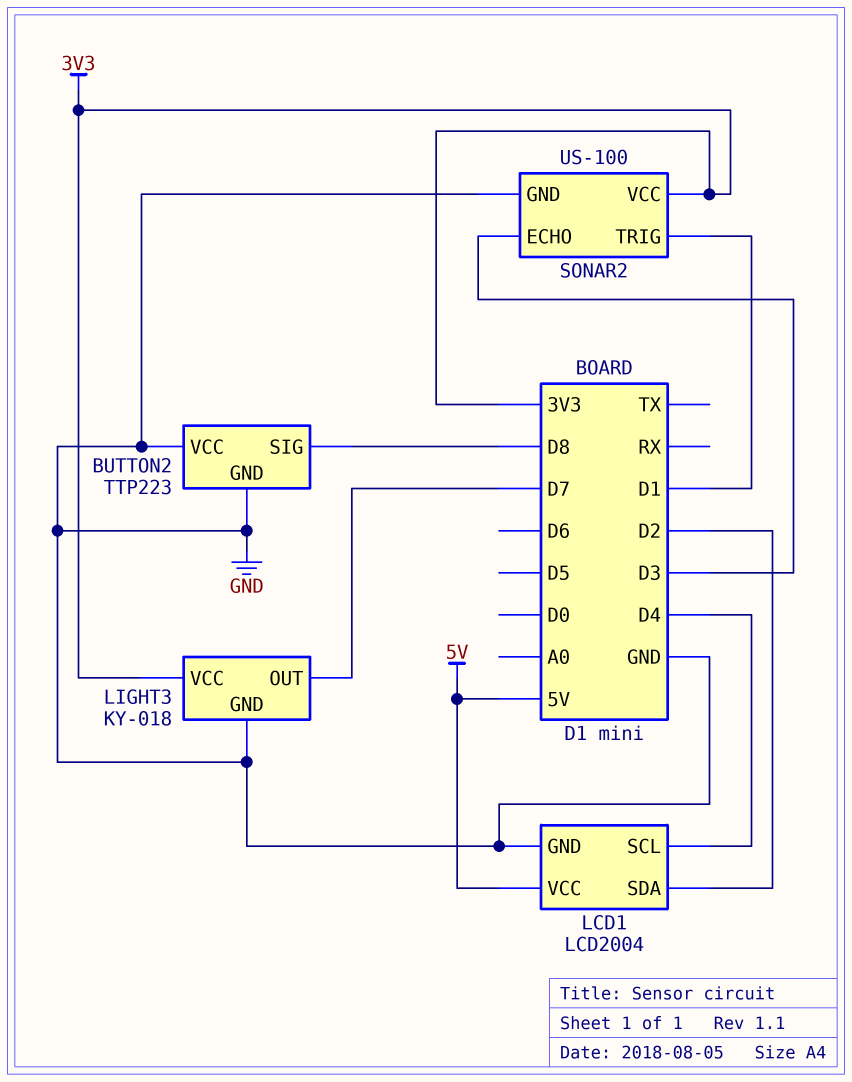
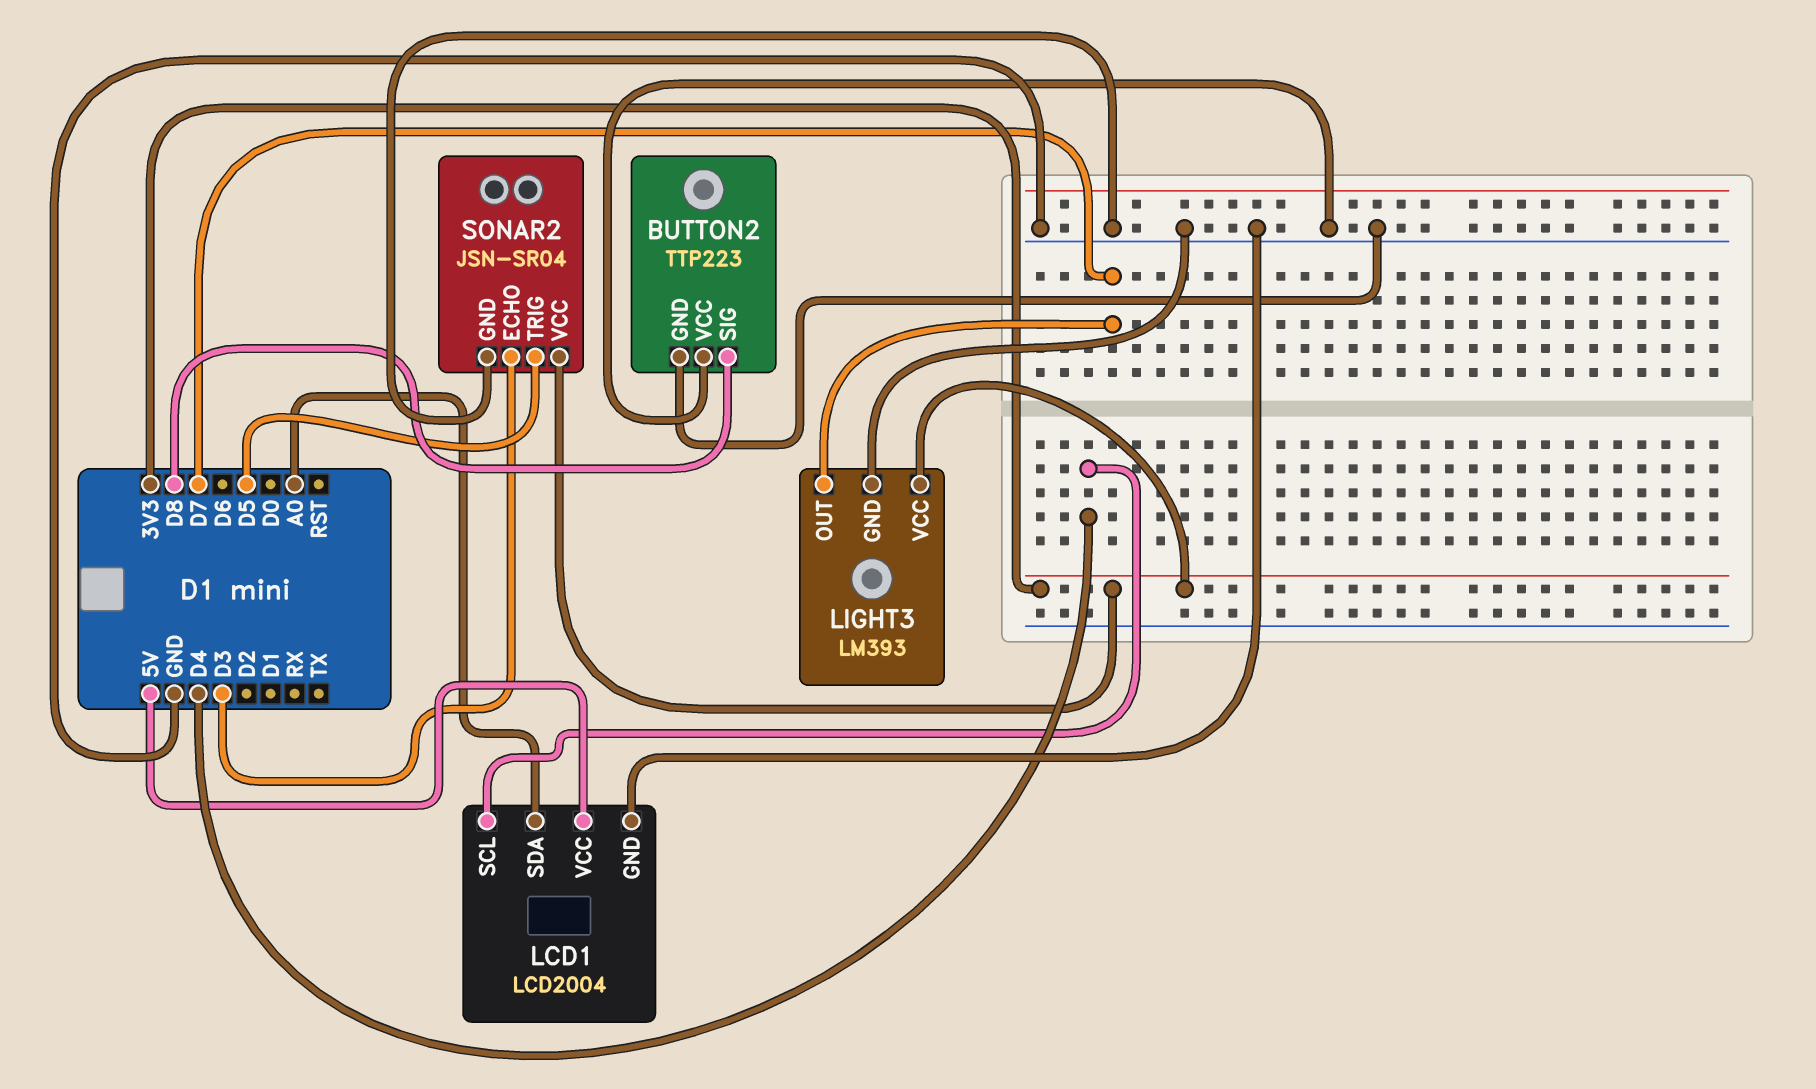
LCD1 pin SDA: D2 -> A0
LIGHT3: KY-018 -> LM393
SONAR2: US-100 -> JSN-SR04
SONAR2 pin TRIG: D1 -> D5

